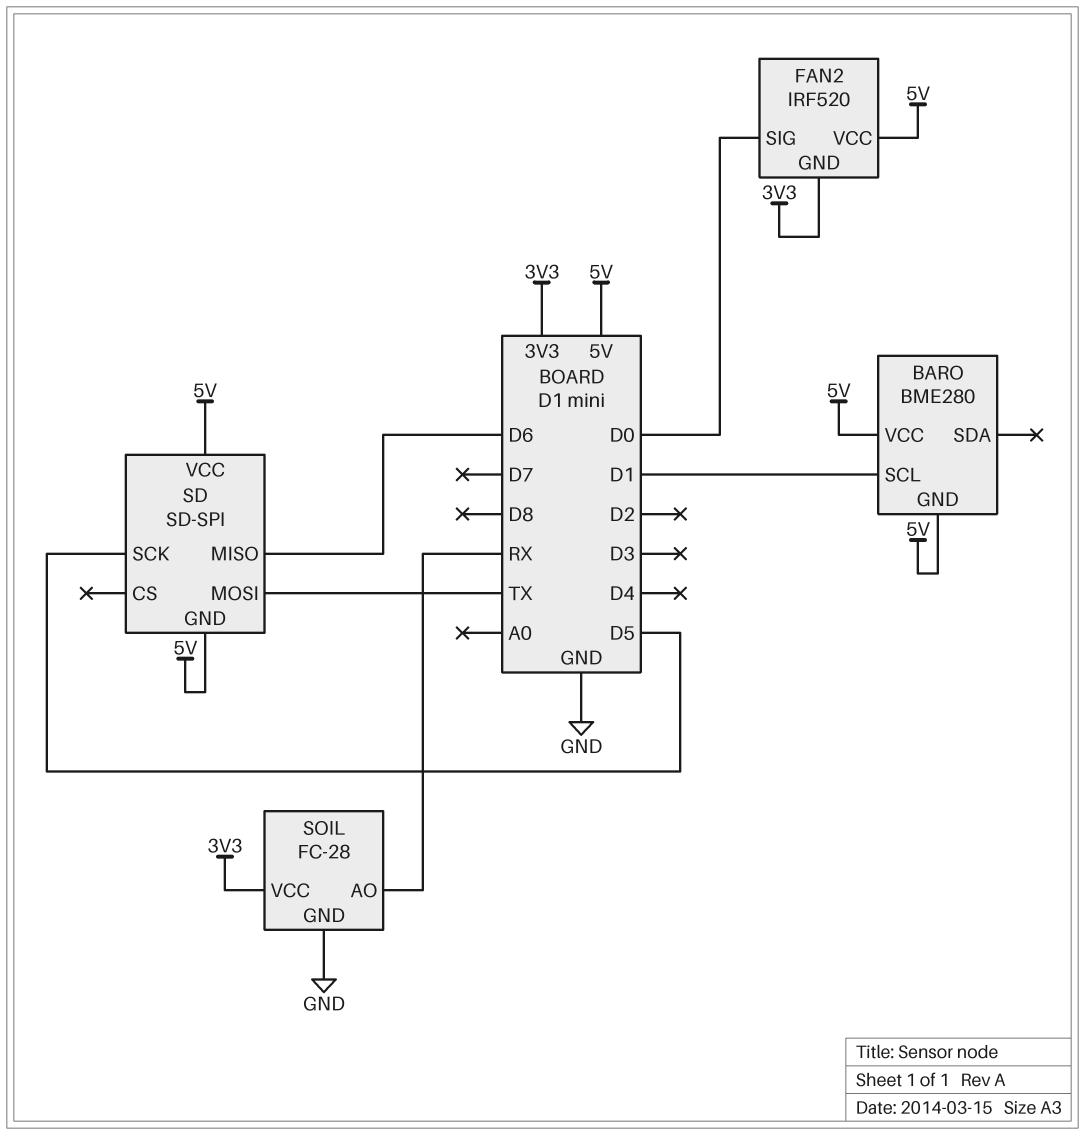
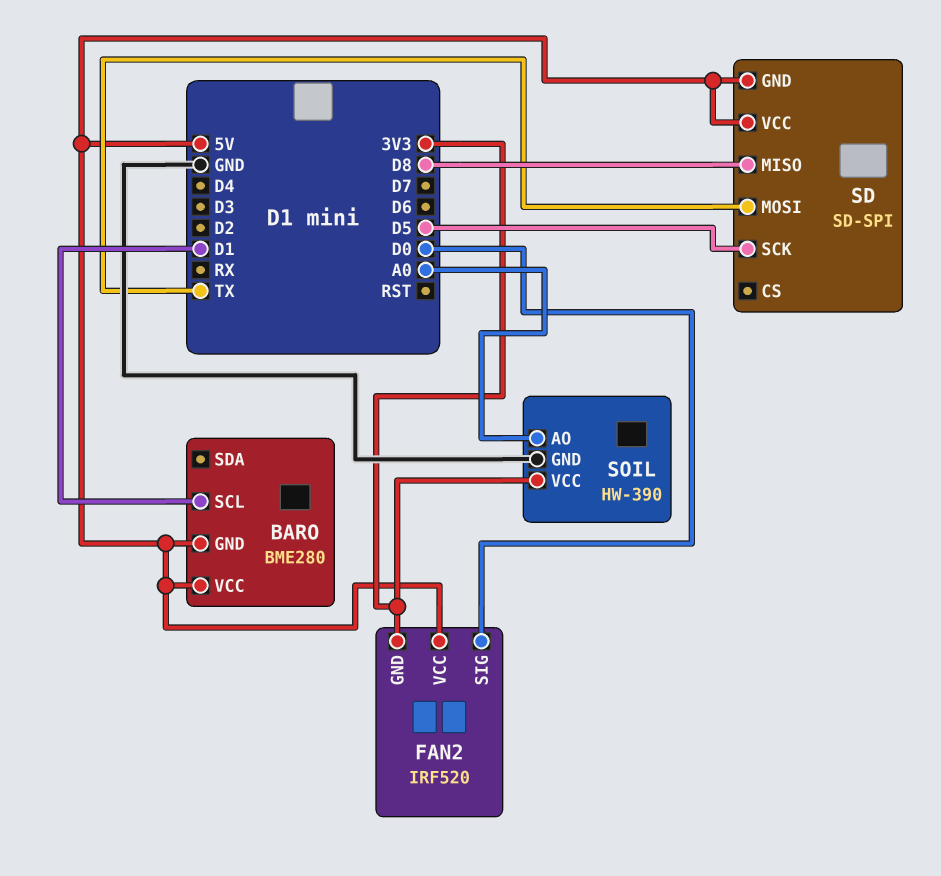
SD pin MISO: D6 -> D8
SOIL: FC-28 -> HW-390
SOIL pin AO: RX -> A0

